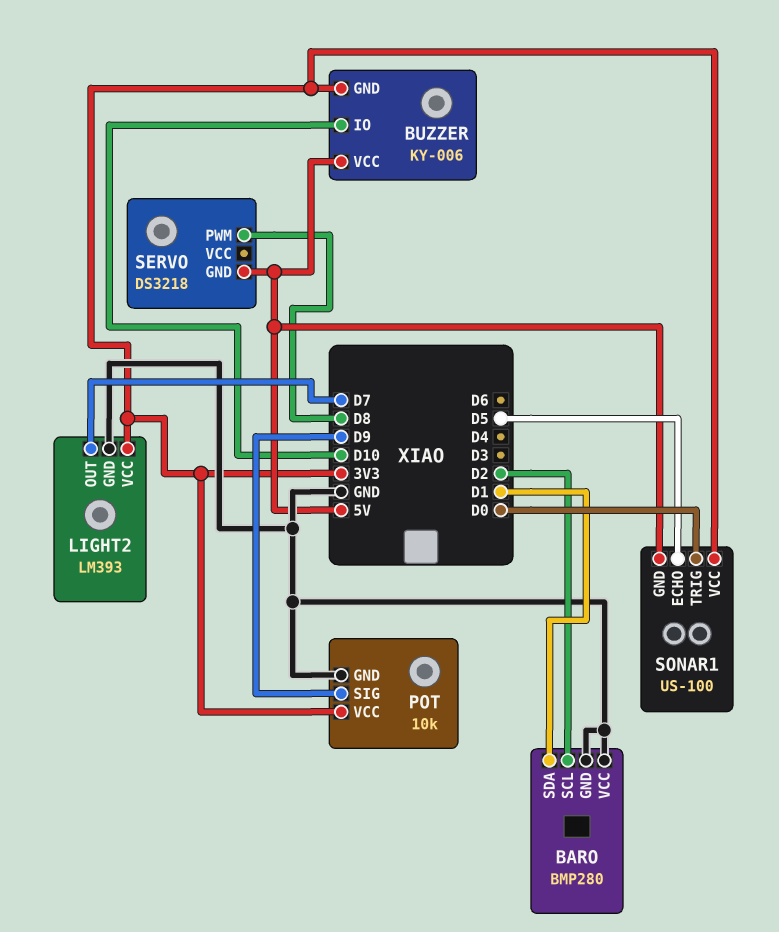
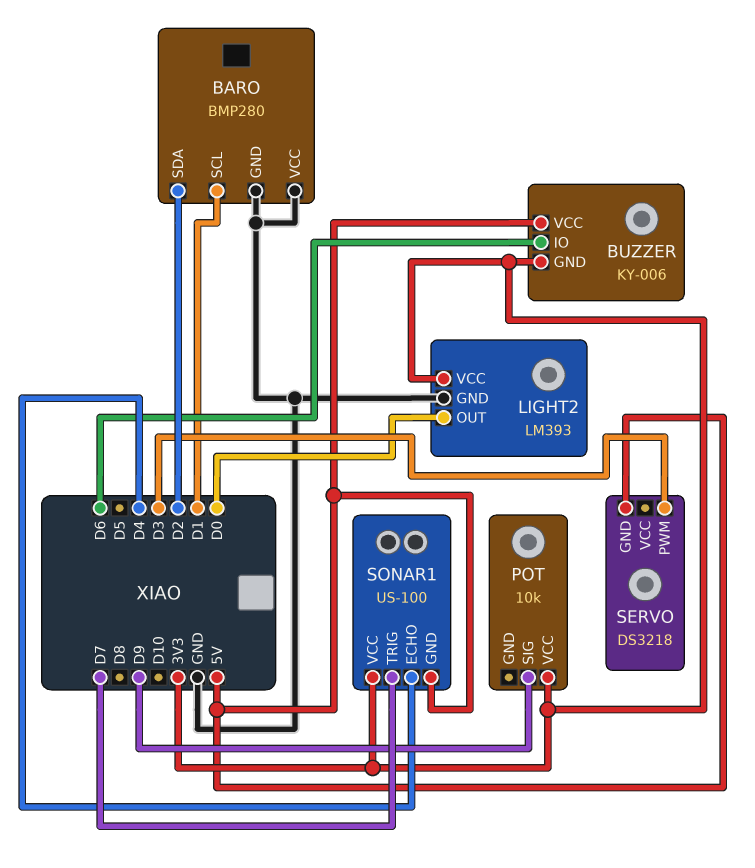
BARO pin SCL: D2 -> D1
BARO pin SDA: D1 -> D2
BUZZER pin IO: D10 -> D6
LIGHT2 pin OUT: D7 -> D0
POT pin GND: GND -> none
SERVO pin PWM: D8 -> D3
SONAR1 pin ECHO: D5 -> D4
SONAR1 pin TRIG: D0 -> D7

